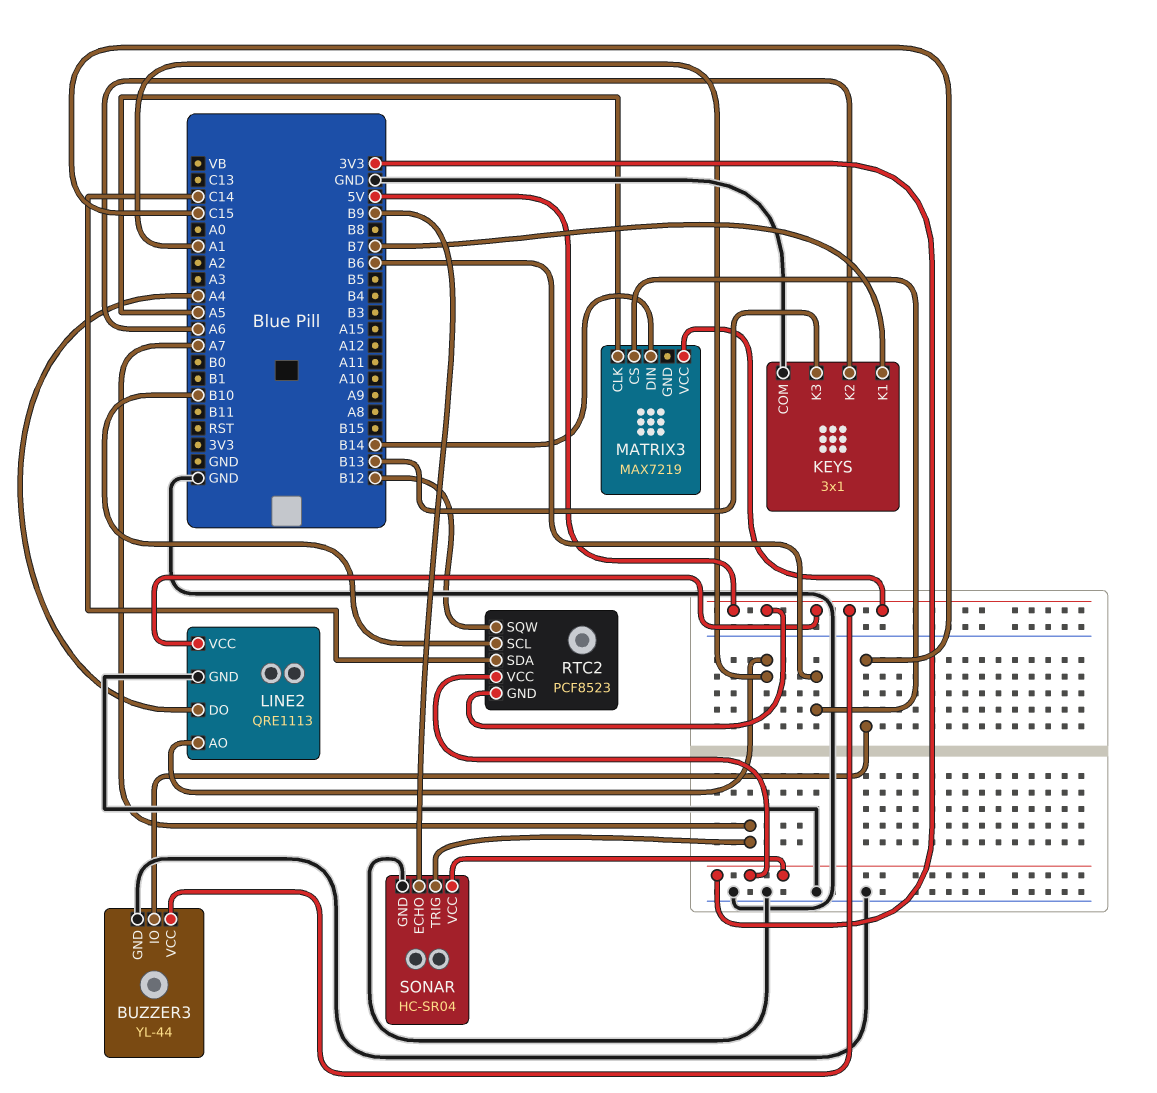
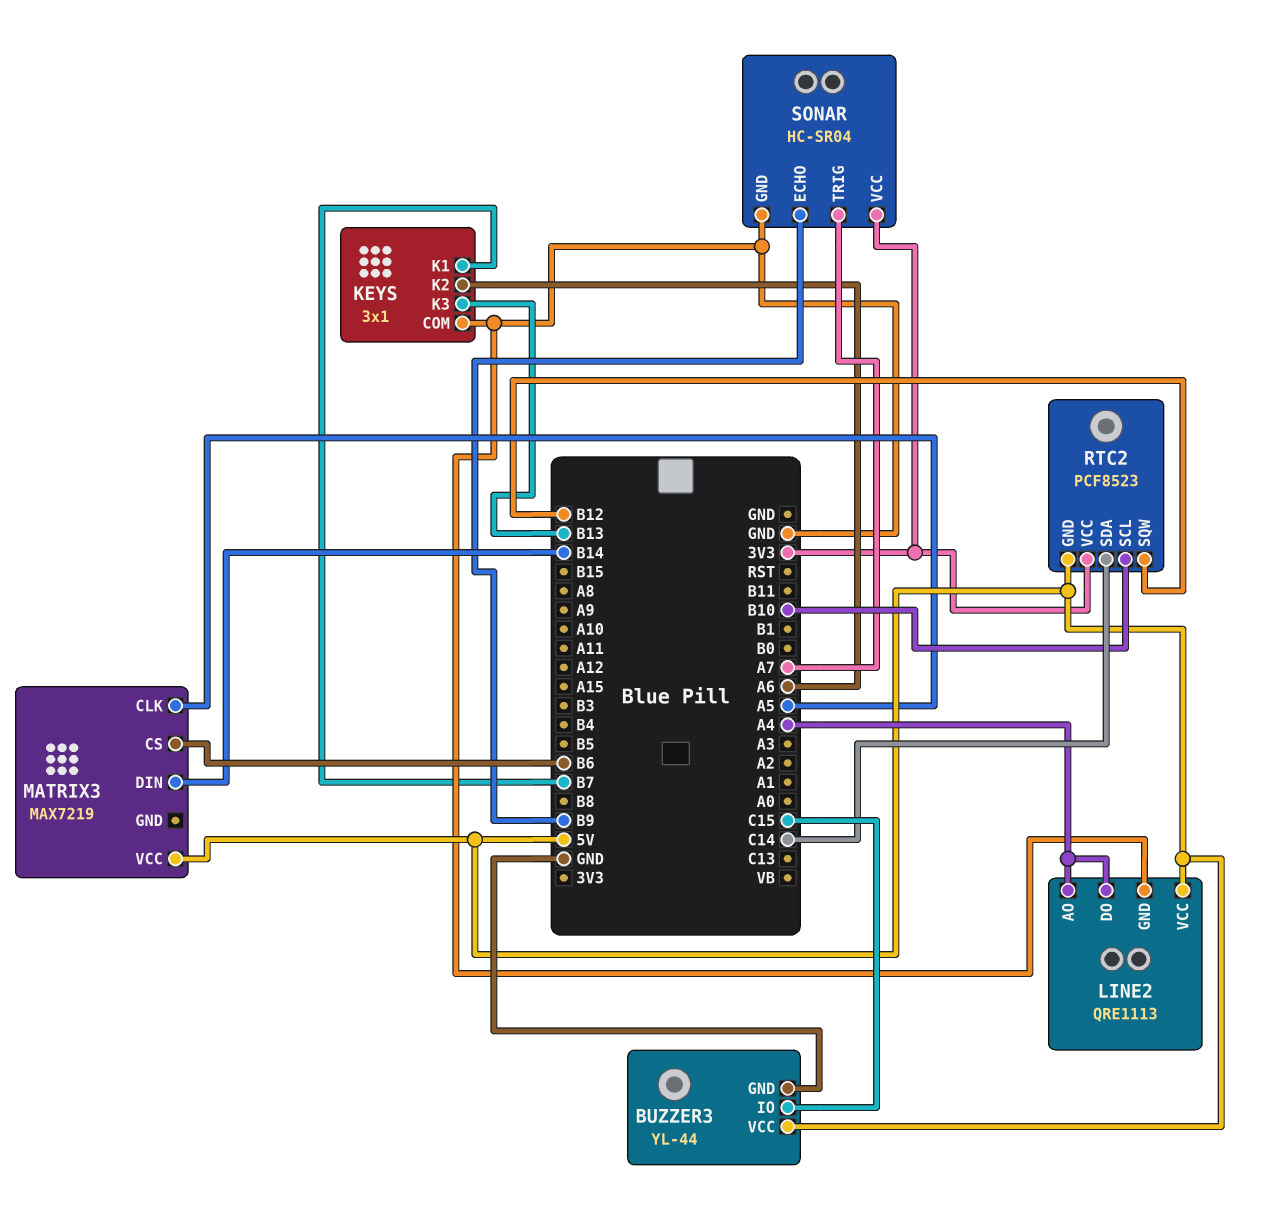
LINE2 pin AO: A1 -> A4

